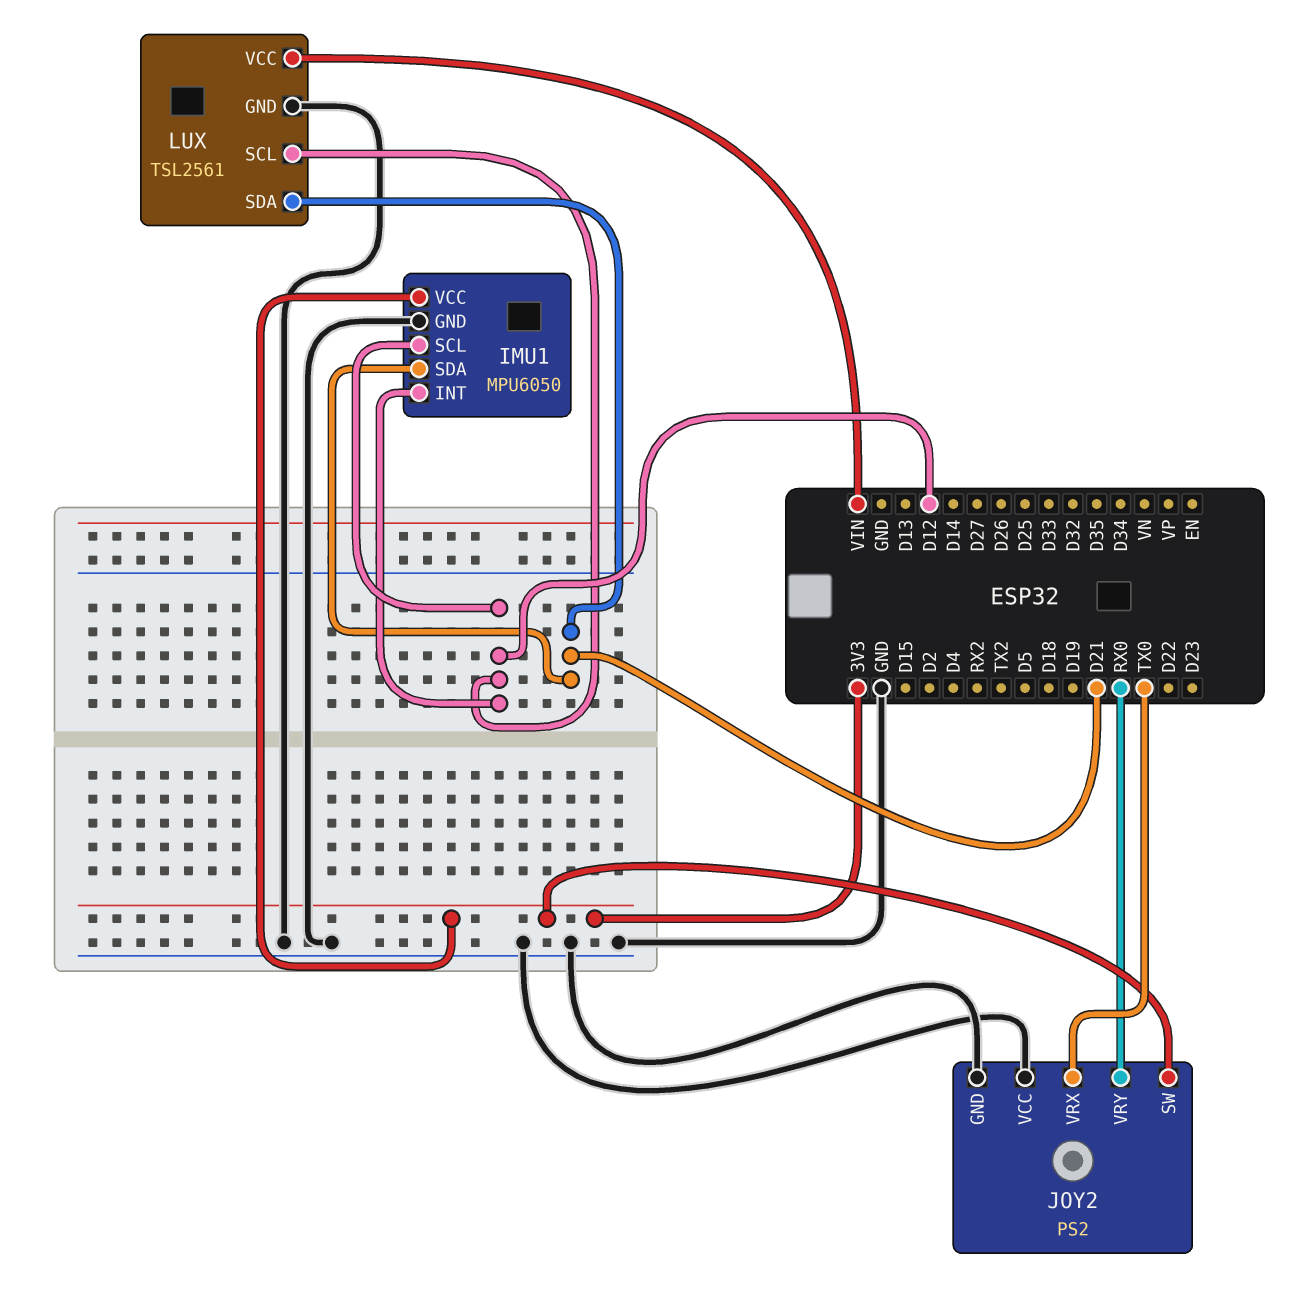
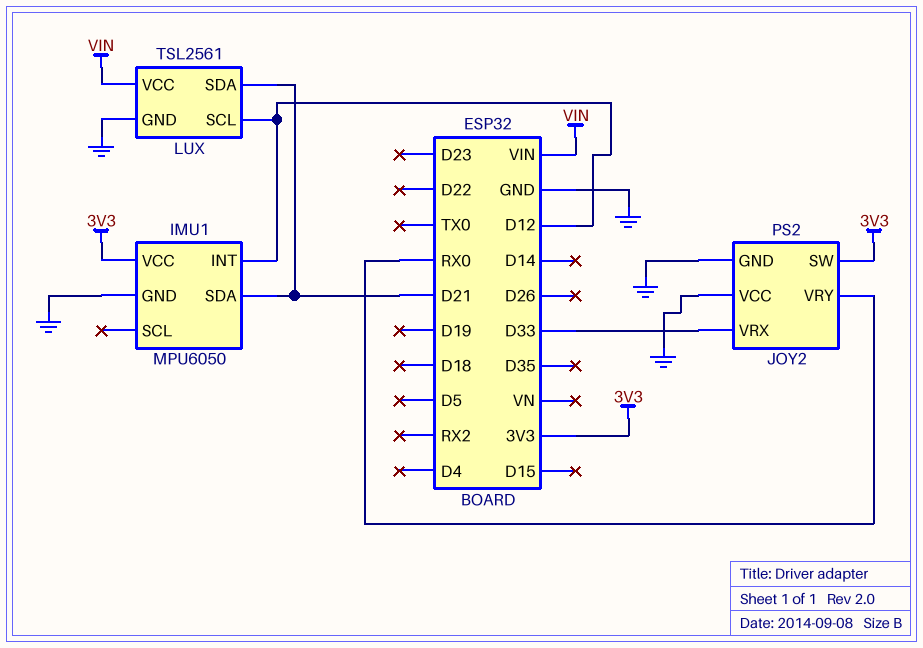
IMU1 pin SCL: D12 -> none
JOY2 pin VRX: TX0 -> D33

